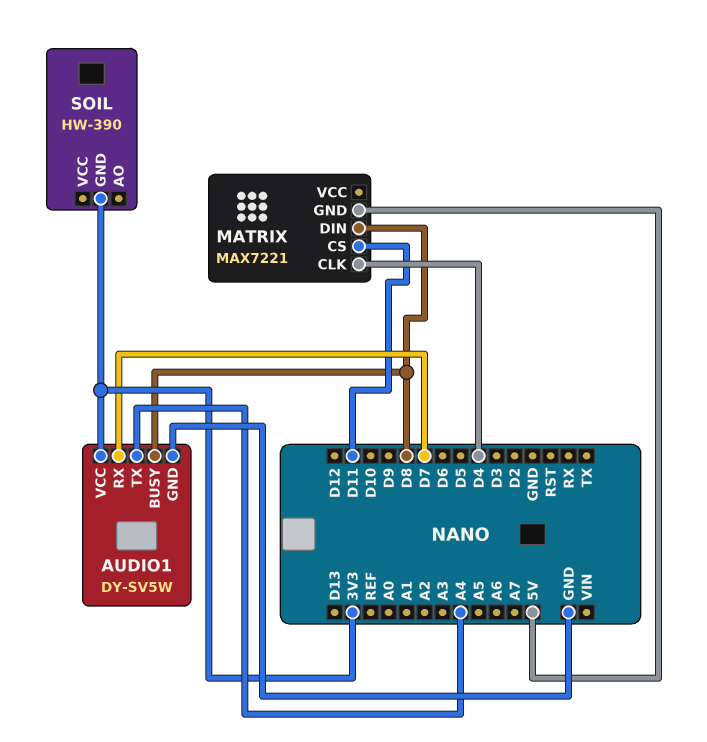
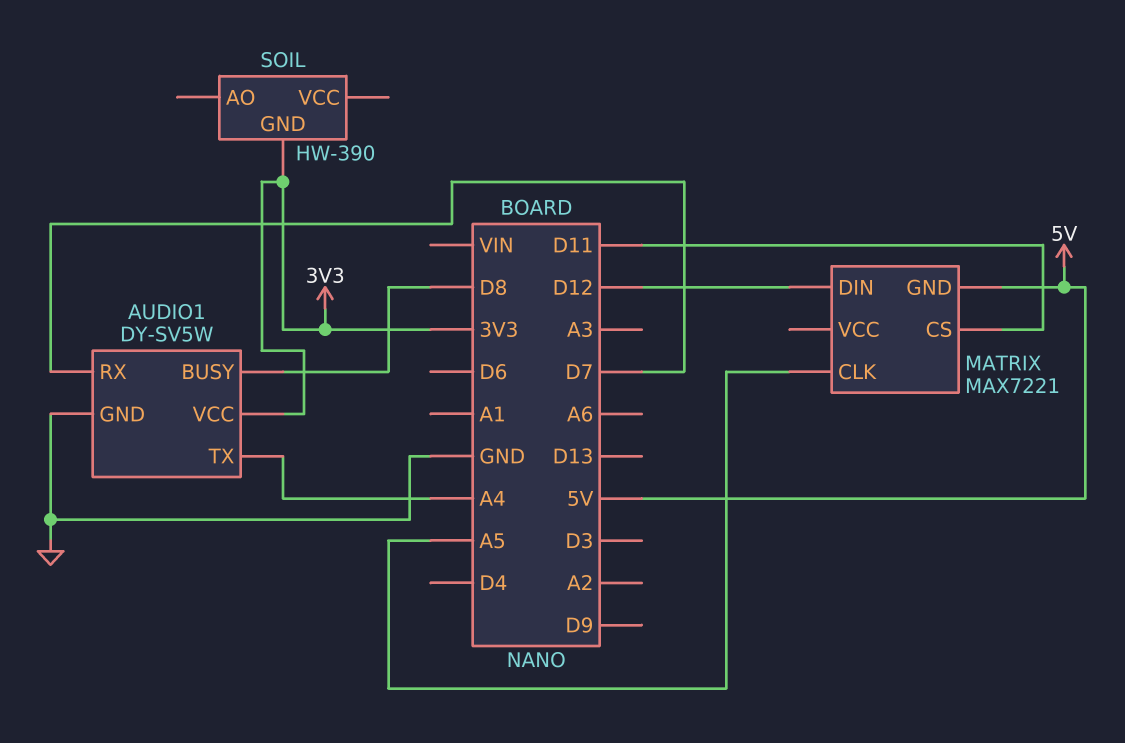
MATRIX pin CLK: D4 -> A5
MATRIX pin DIN: D8 -> D12

